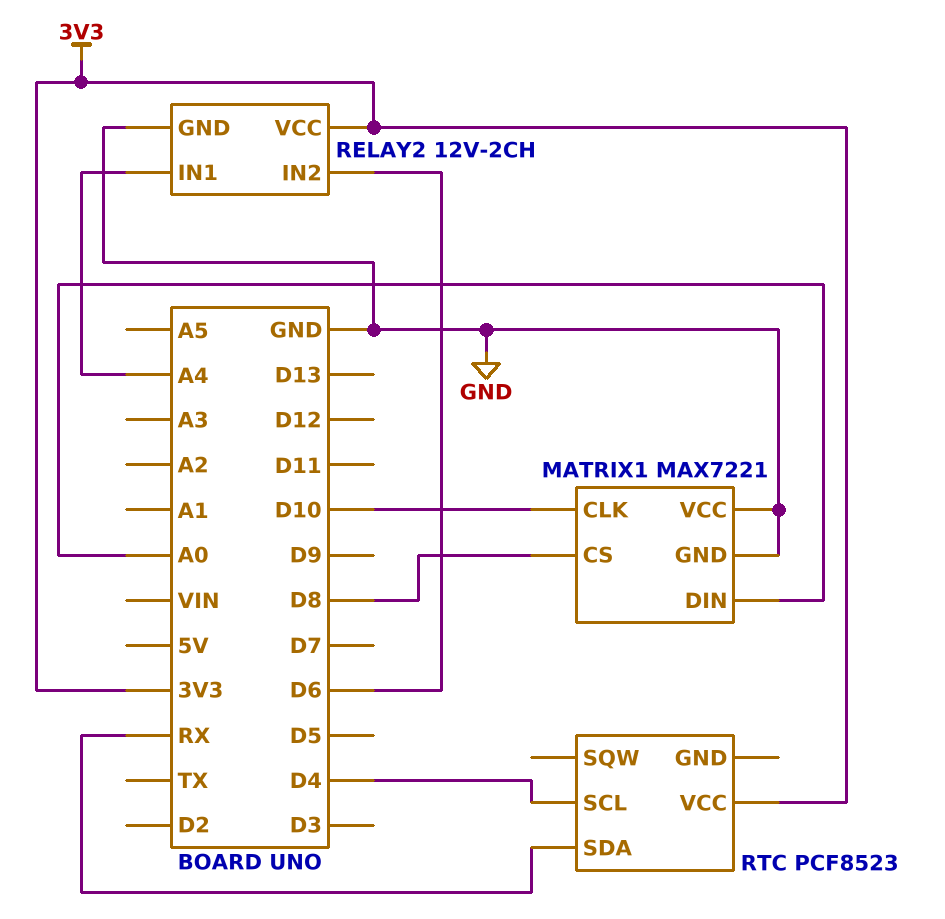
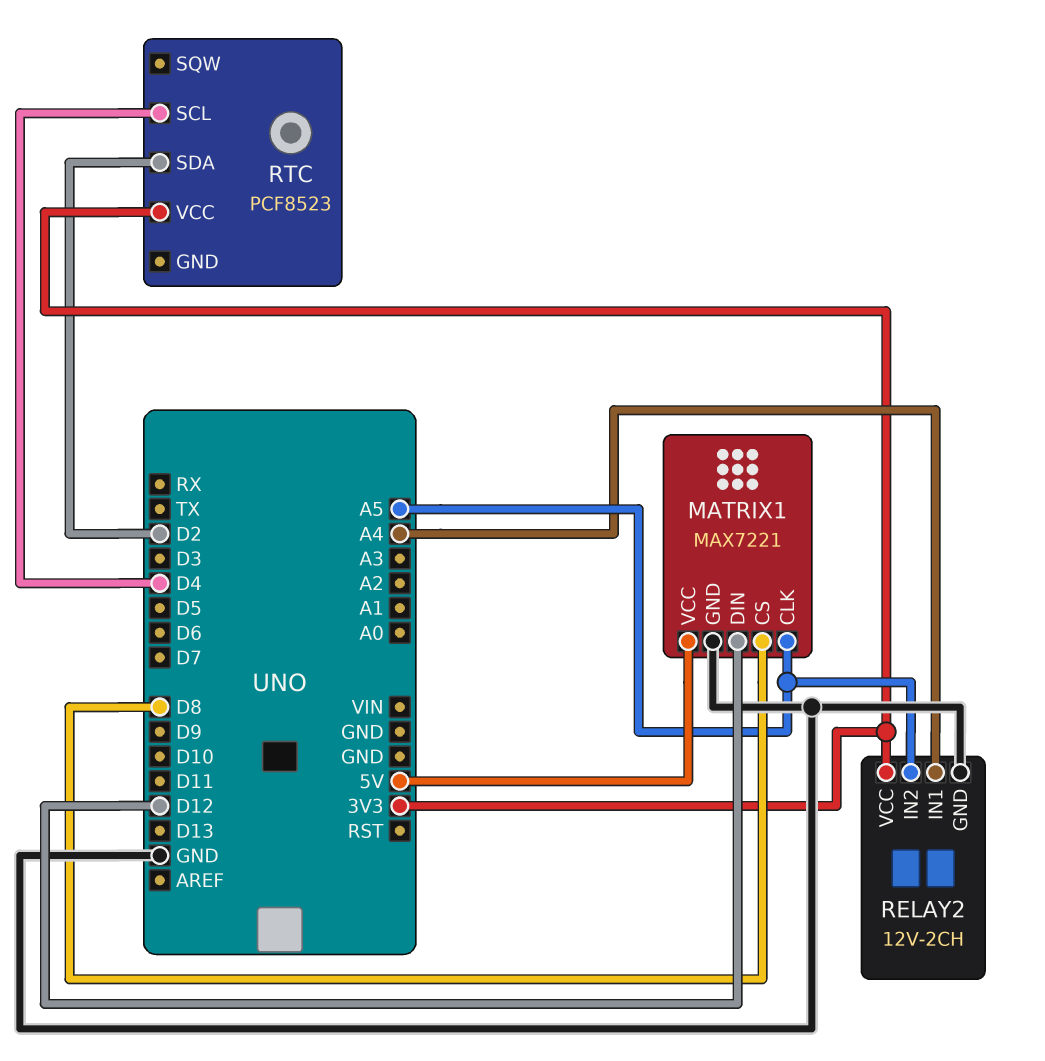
MATRIX1 pin CLK: D10 -> A5
MATRIX1 pin DIN: A0 -> D12
MATRIX1 pin VCC: GND -> 5V
RELAY2 pin IN2: D6 -> A5
RTC pin SDA: RX -> D2

